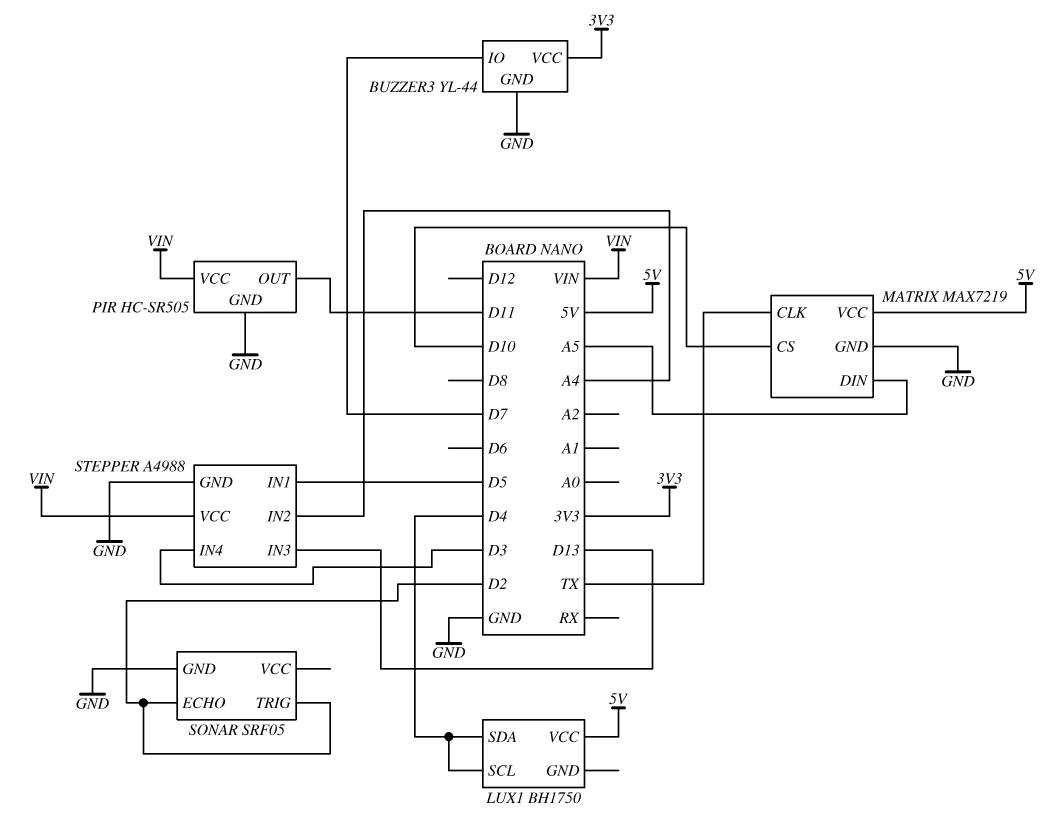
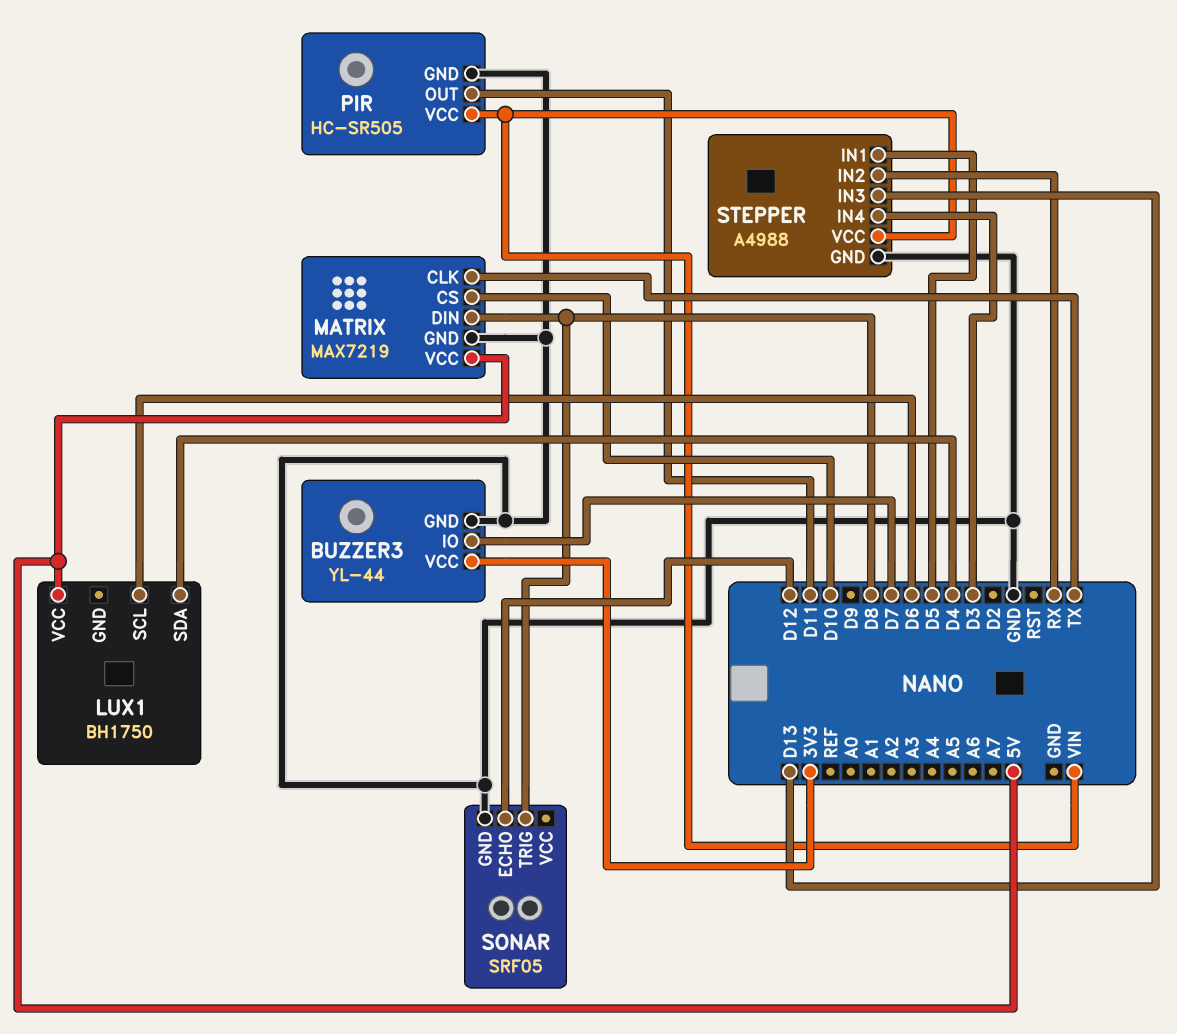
LUX1 pin SCL: D4 -> D6
MATRIX pin DIN: A5 -> D8
SONAR pin ECHO: D2 -> D12
SONAR pin TRIG: D2 -> D8
STEPPER pin IN2: A4 -> RX

